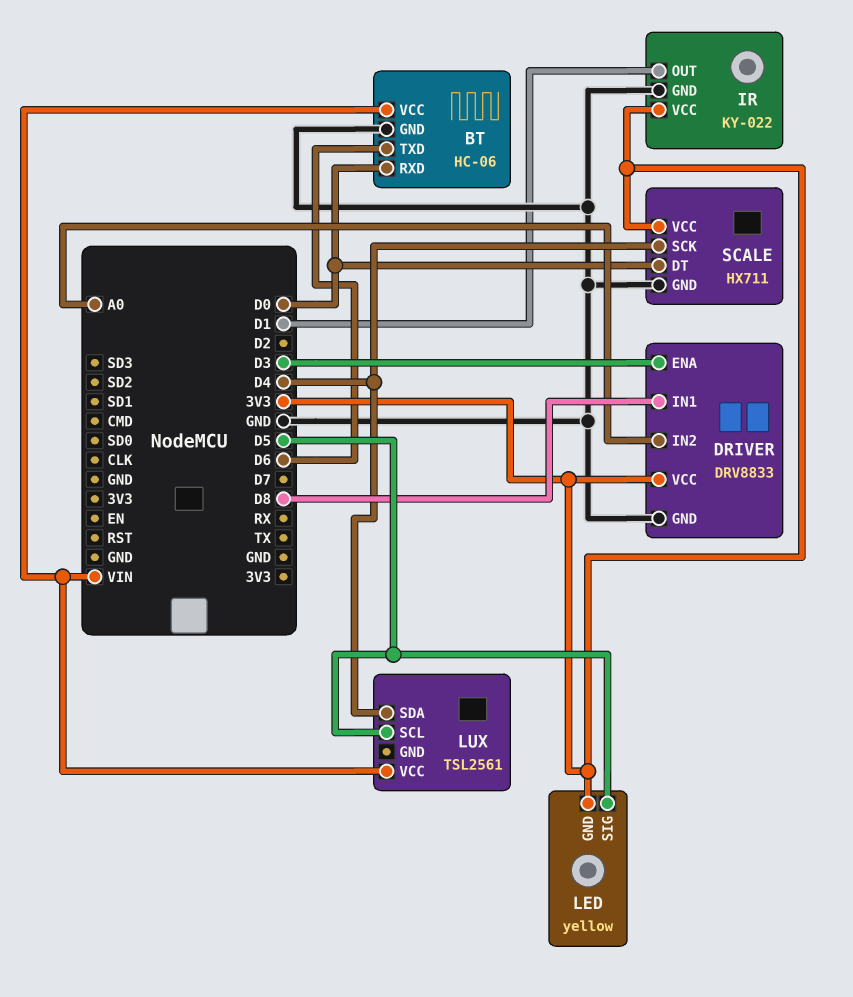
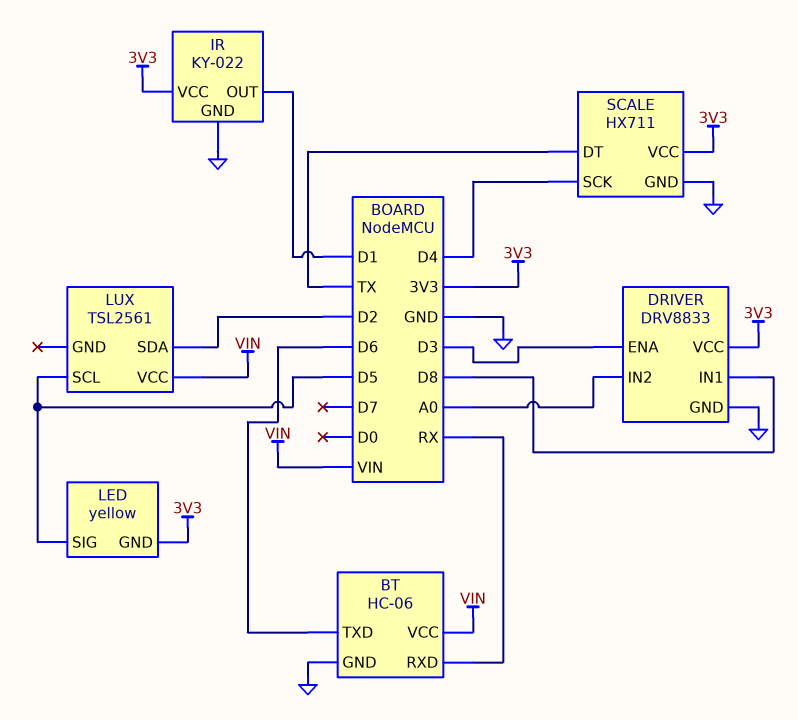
BT pin RXD: D0 -> RX
LUX pin SDA: D4 -> D2
SCALE pin DT: D0 -> TX

